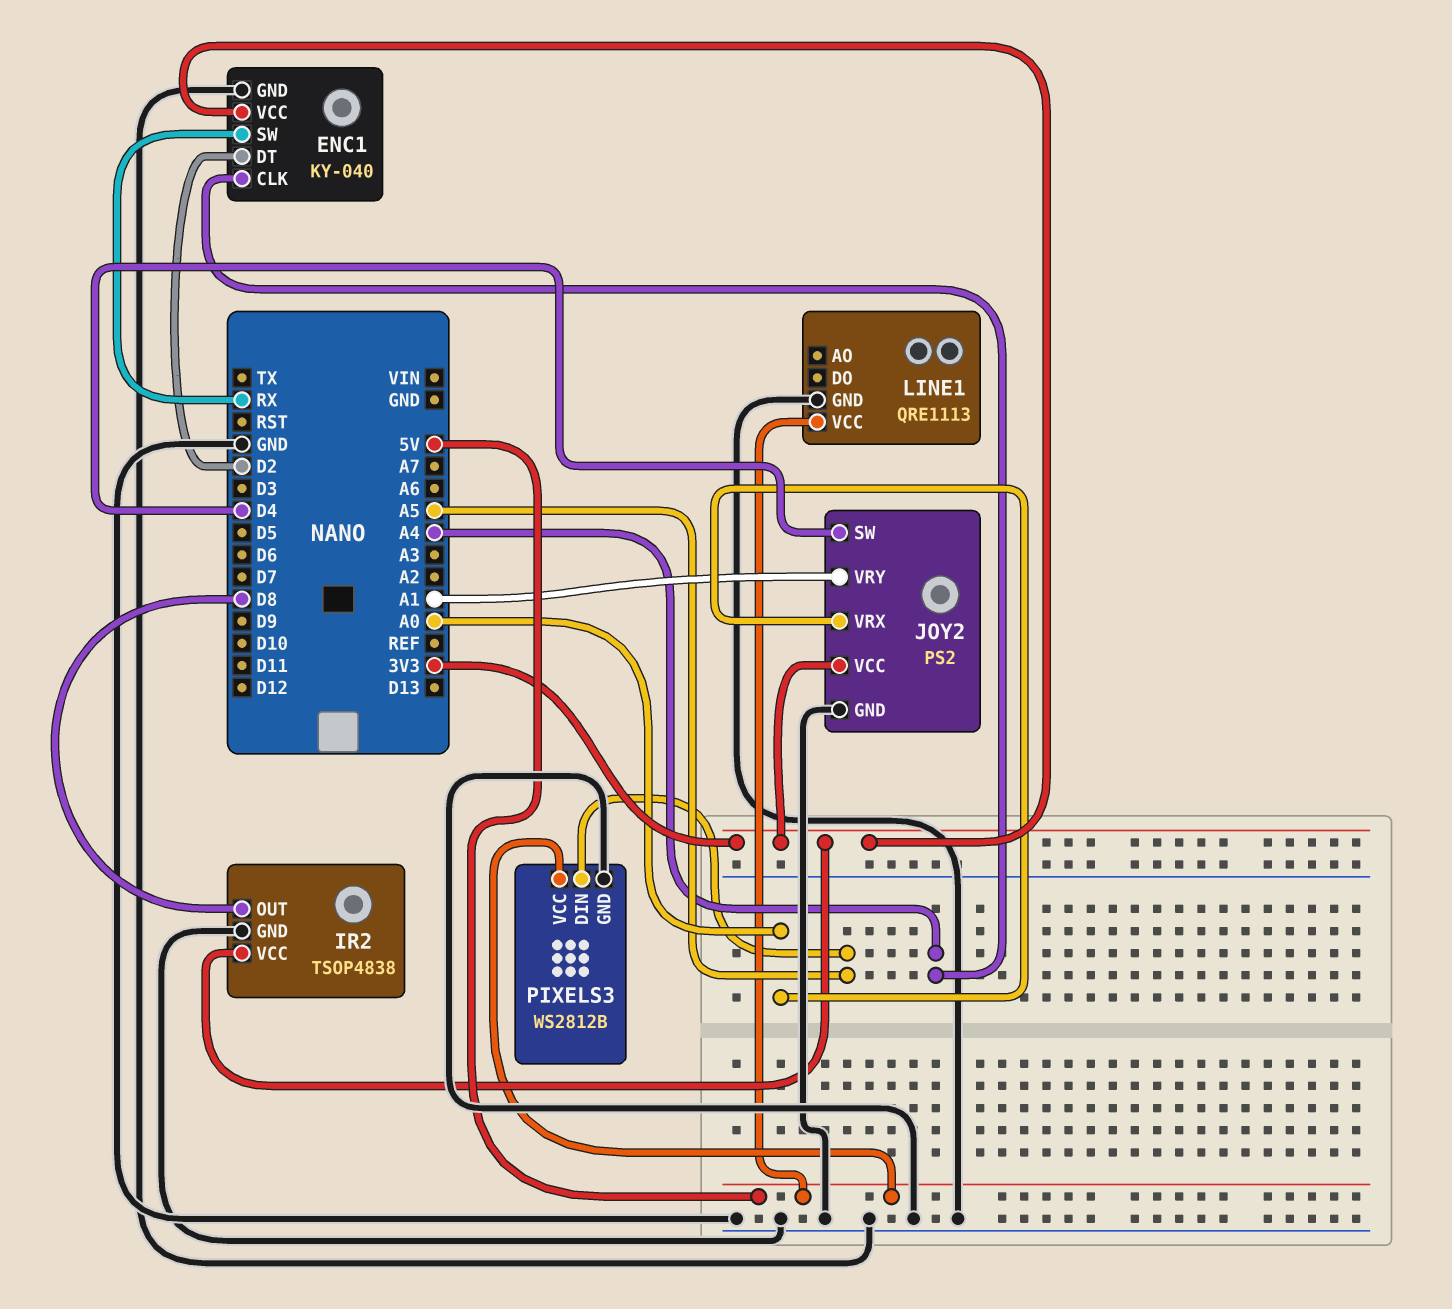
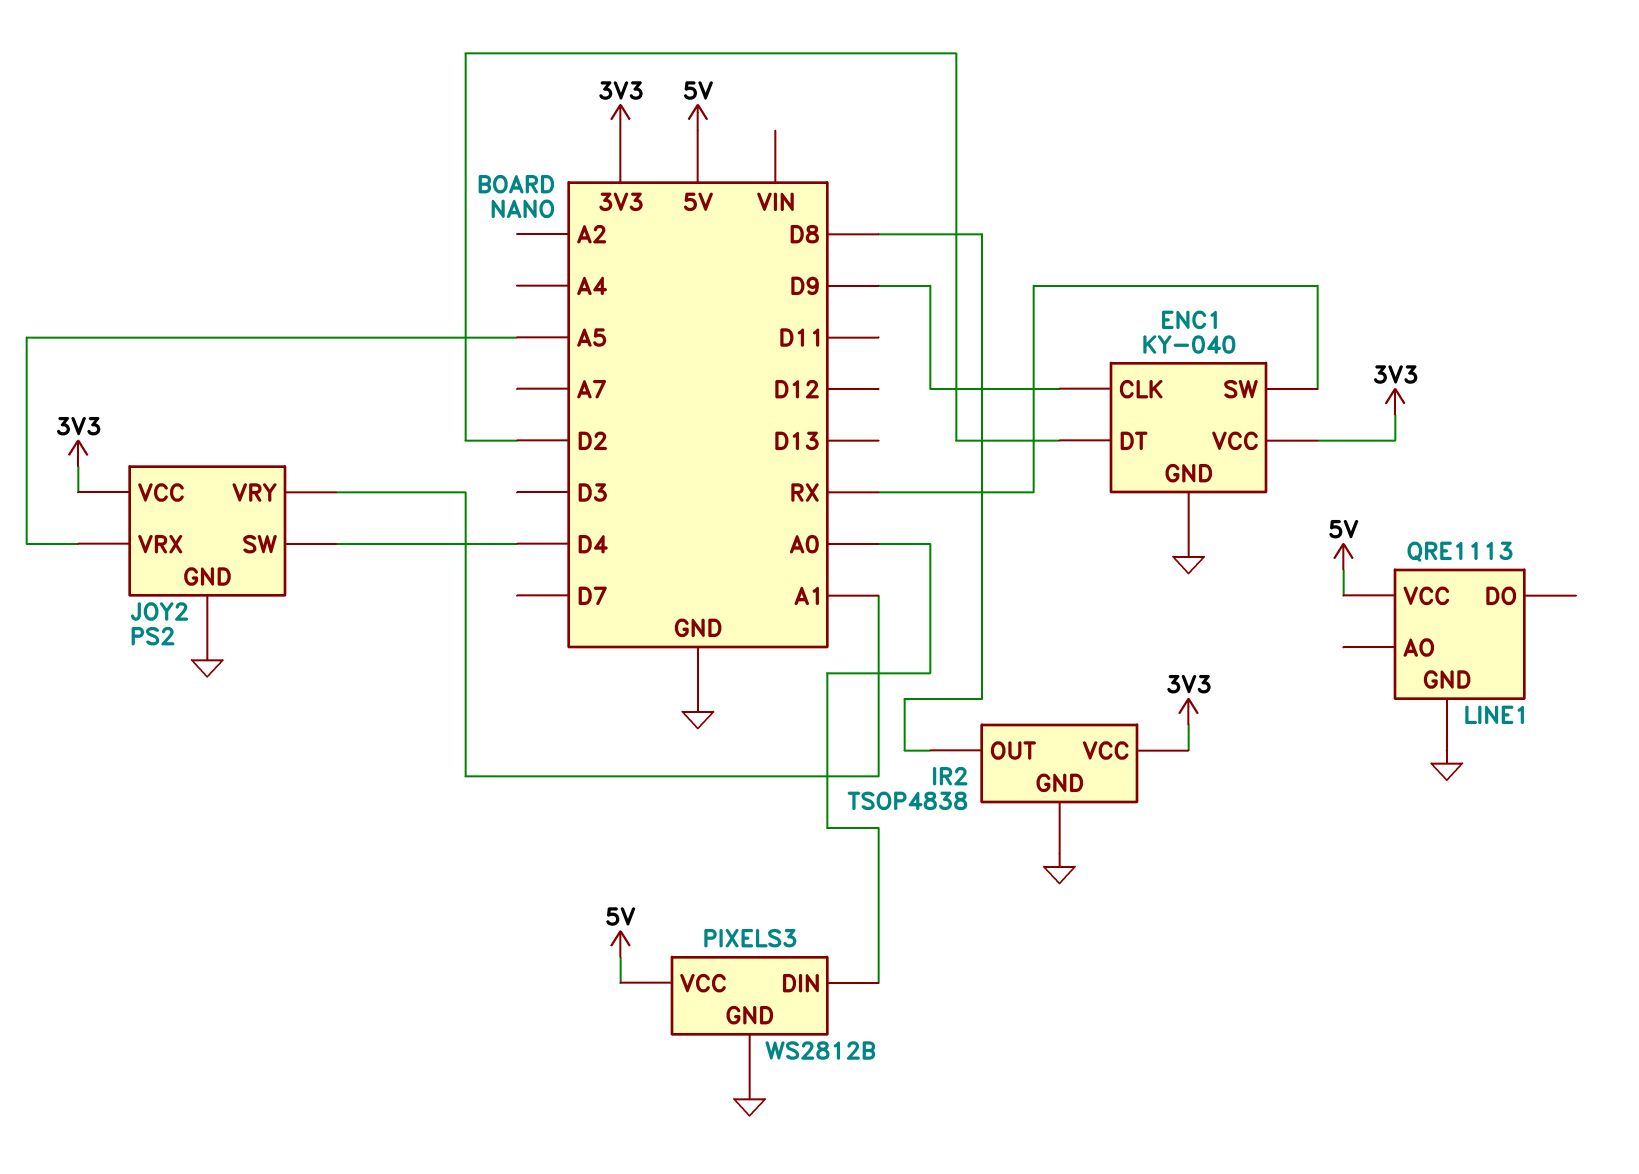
ENC1 pin CLK: A4 -> D9
JOY2 pin VRX: A0 -> A5
PIXELS3 pin DIN: A5 -> A0

